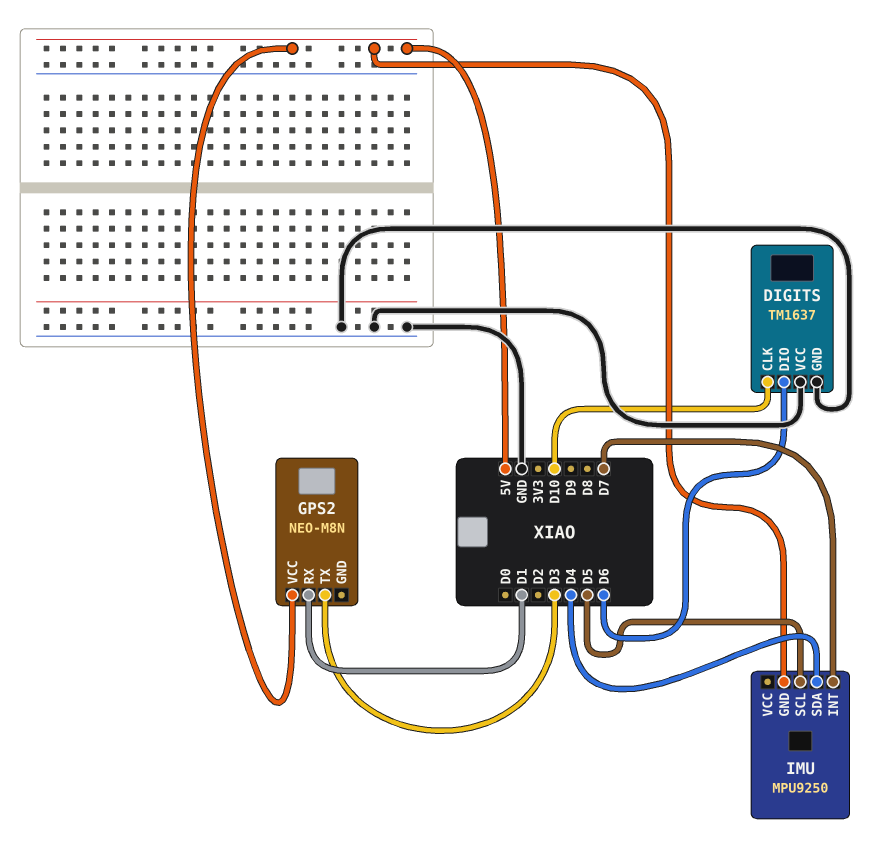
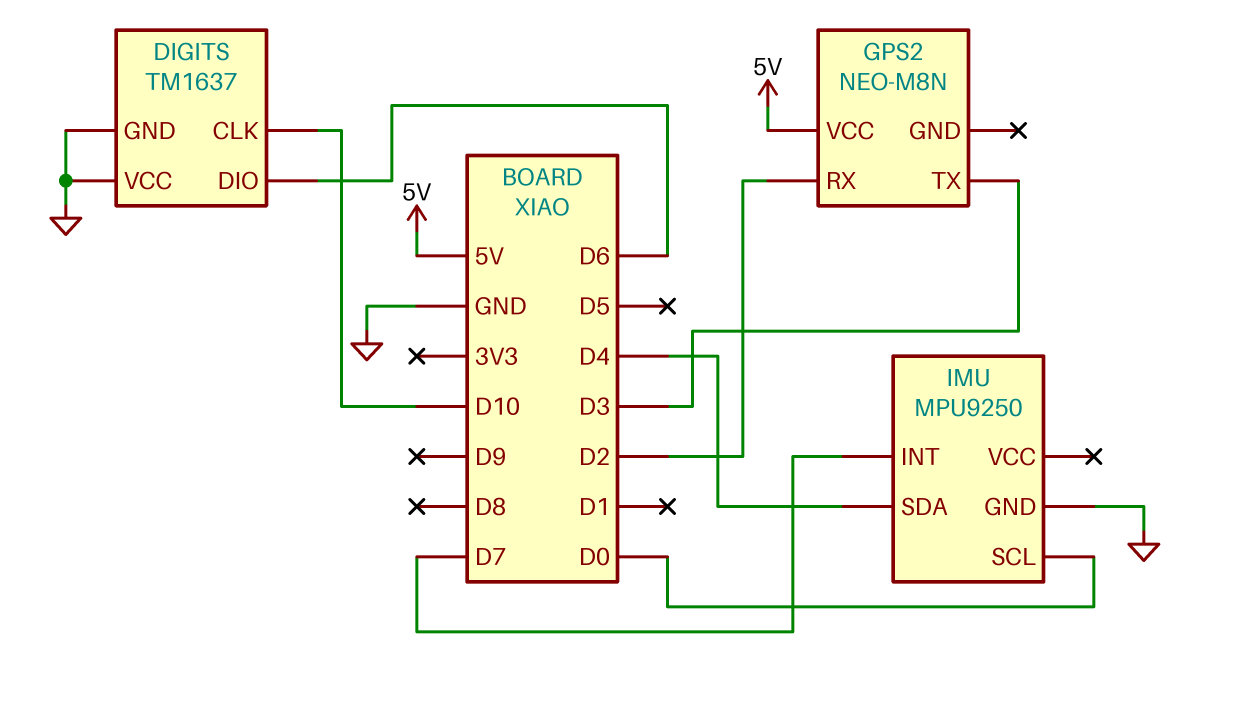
GPS2 pin RX: D1 -> D2
IMU pin GND: 5V -> GND
IMU pin SCL: D5 -> D0

